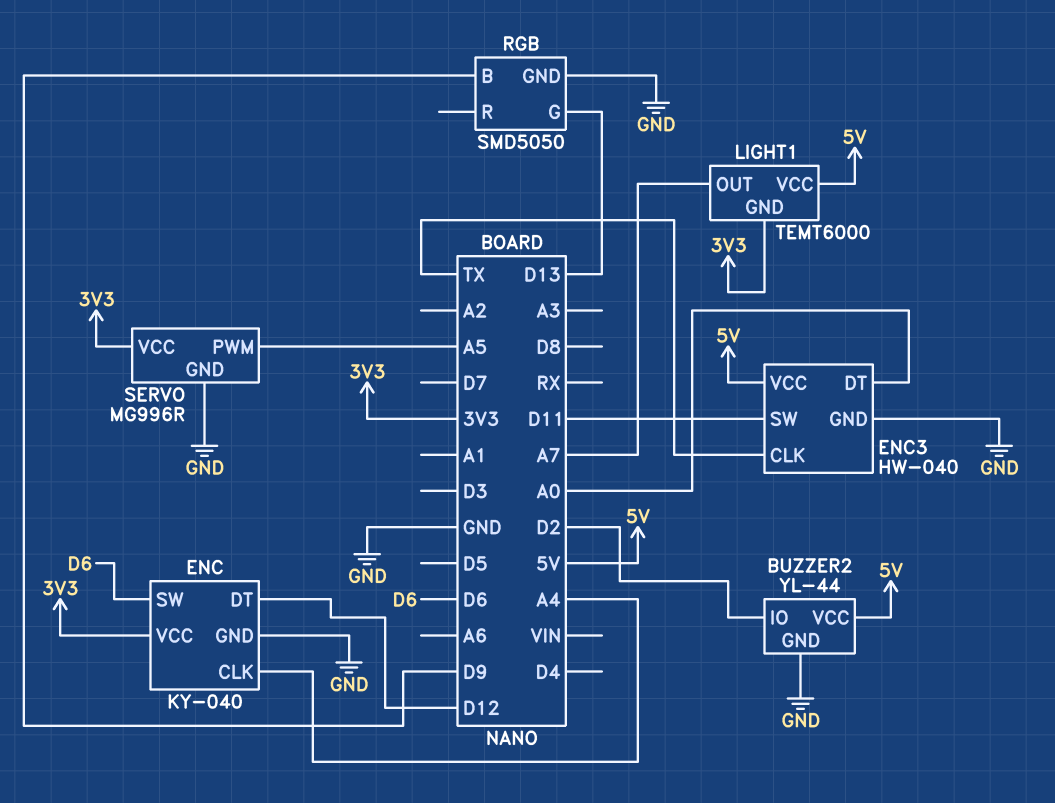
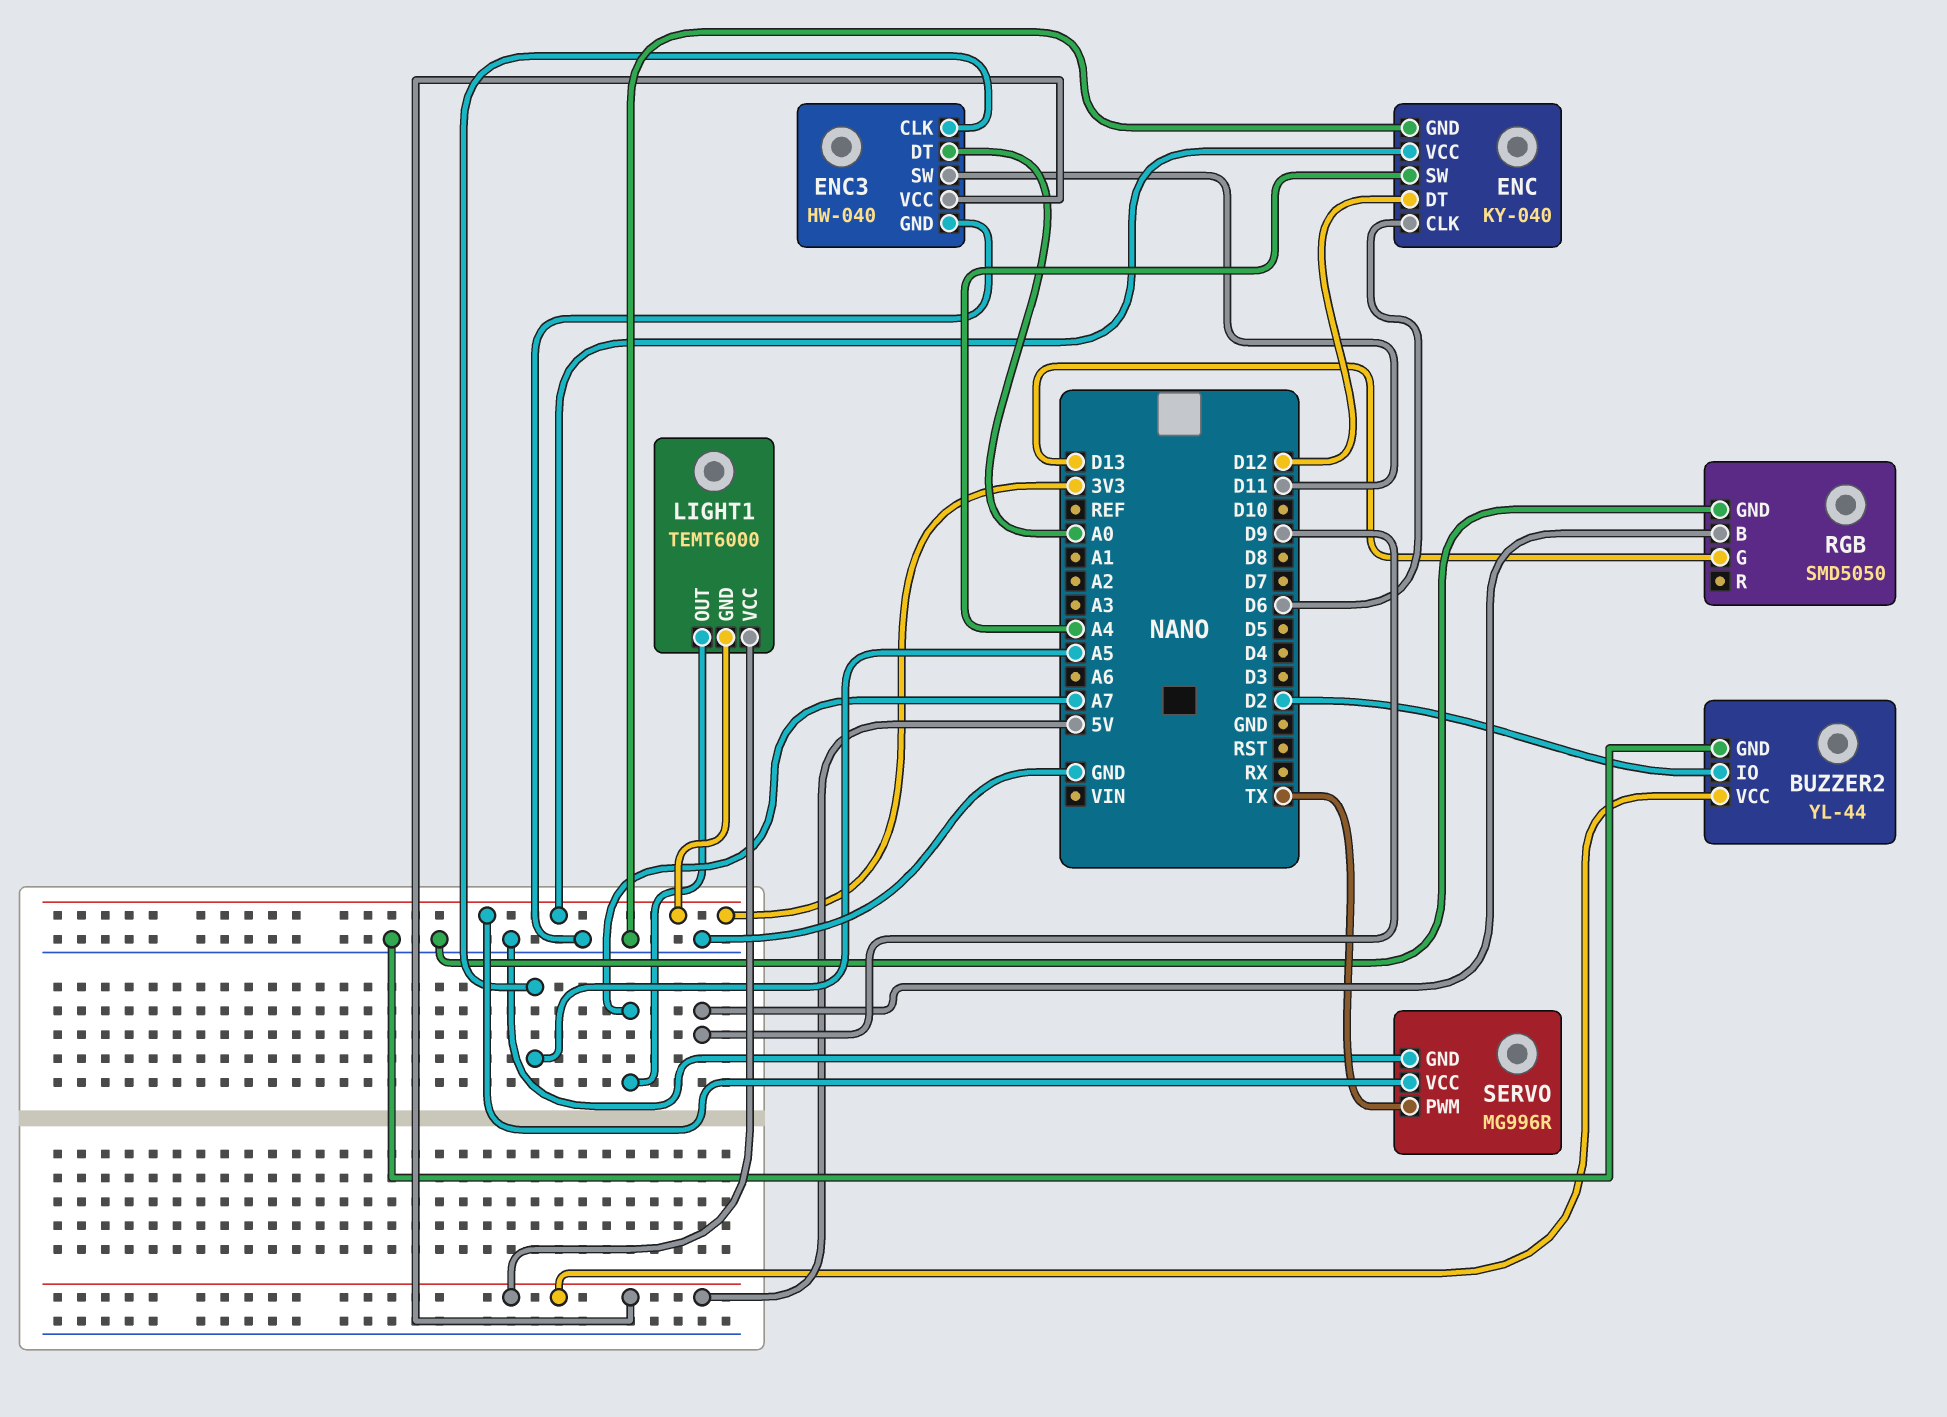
ENC pin CLK: A4 -> D6
ENC pin SW: D6 -> A4
ENC3 pin CLK: TX -> A5
SERVO pin PWM: A5 -> TX

